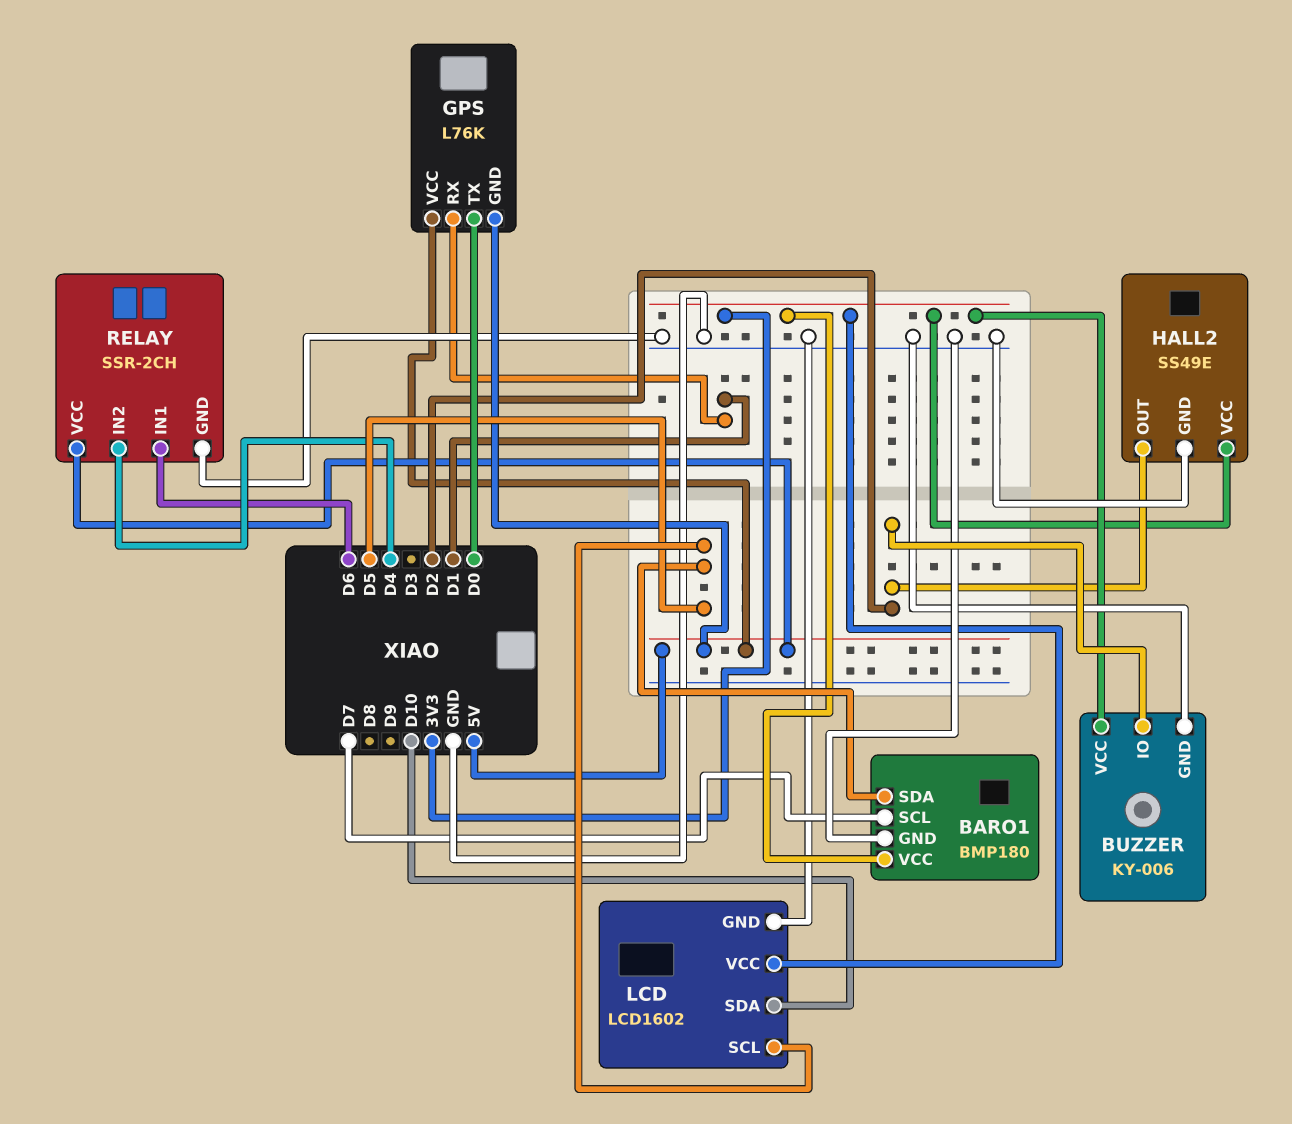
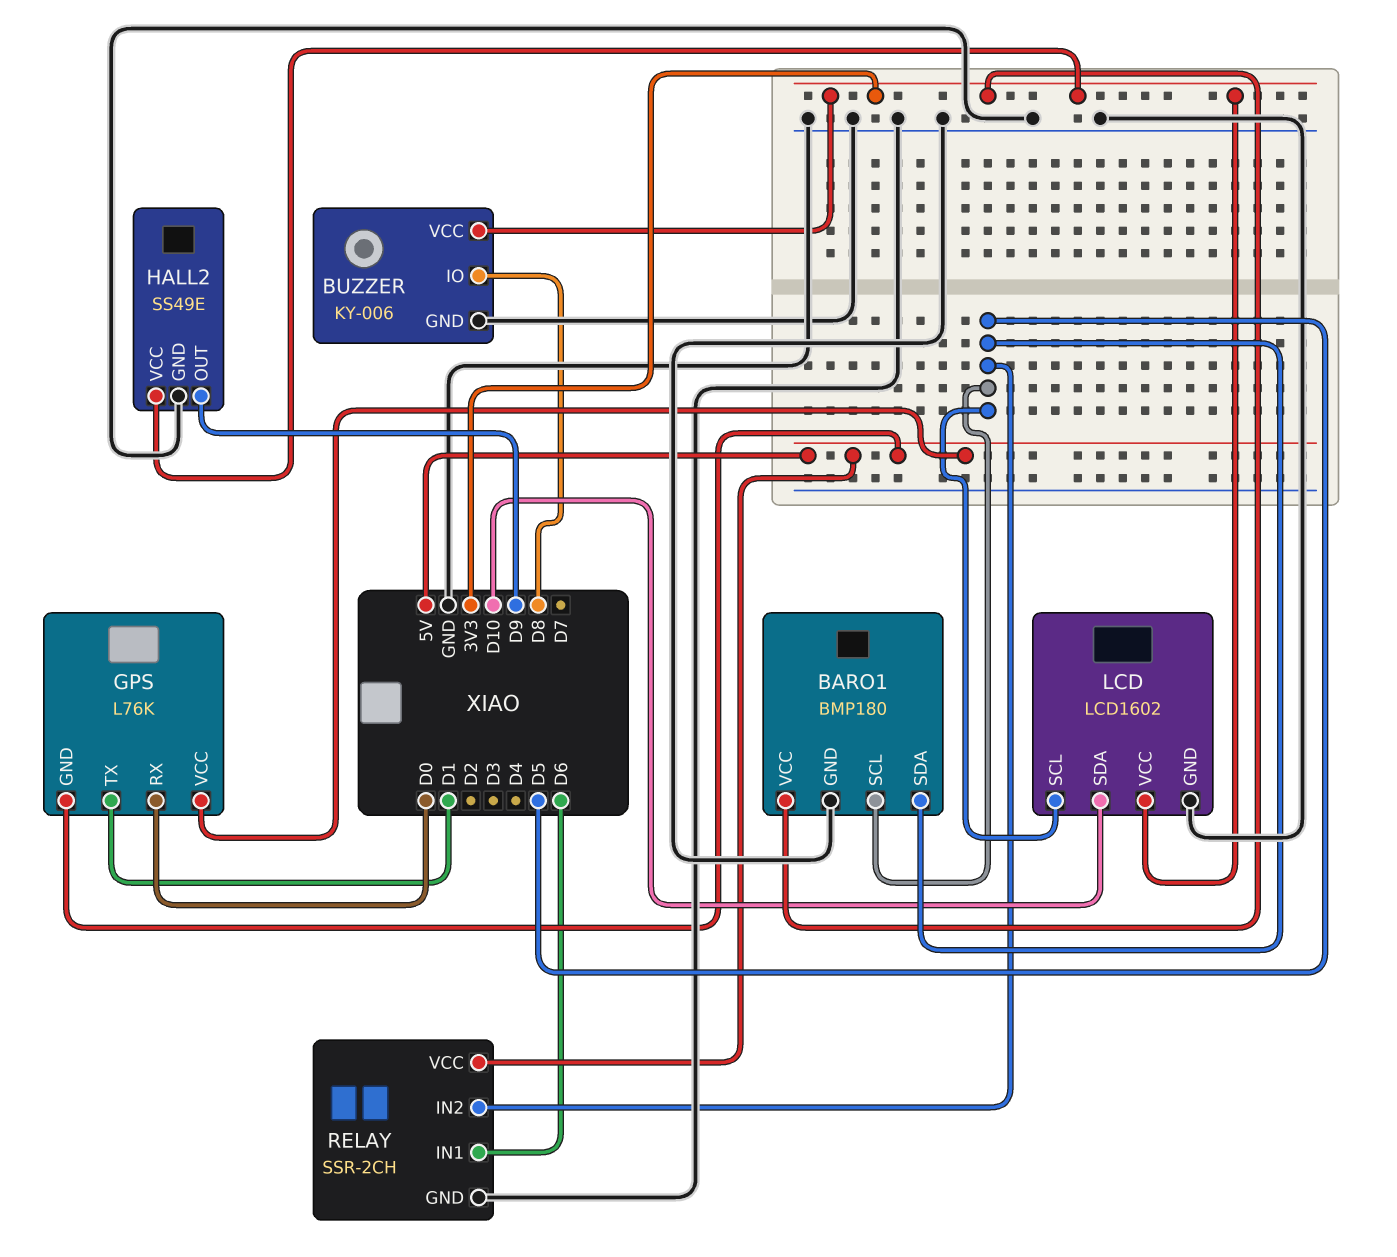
BARO1 pin SCL: D7 -> D5
BUZZER pin IO: D2 -> D8
GPS pin RX: D1 -> D0
GPS pin TX: D0 -> D1
HALL2 pin OUT: D2 -> D9
RELAY pin IN2: D4 -> D5

